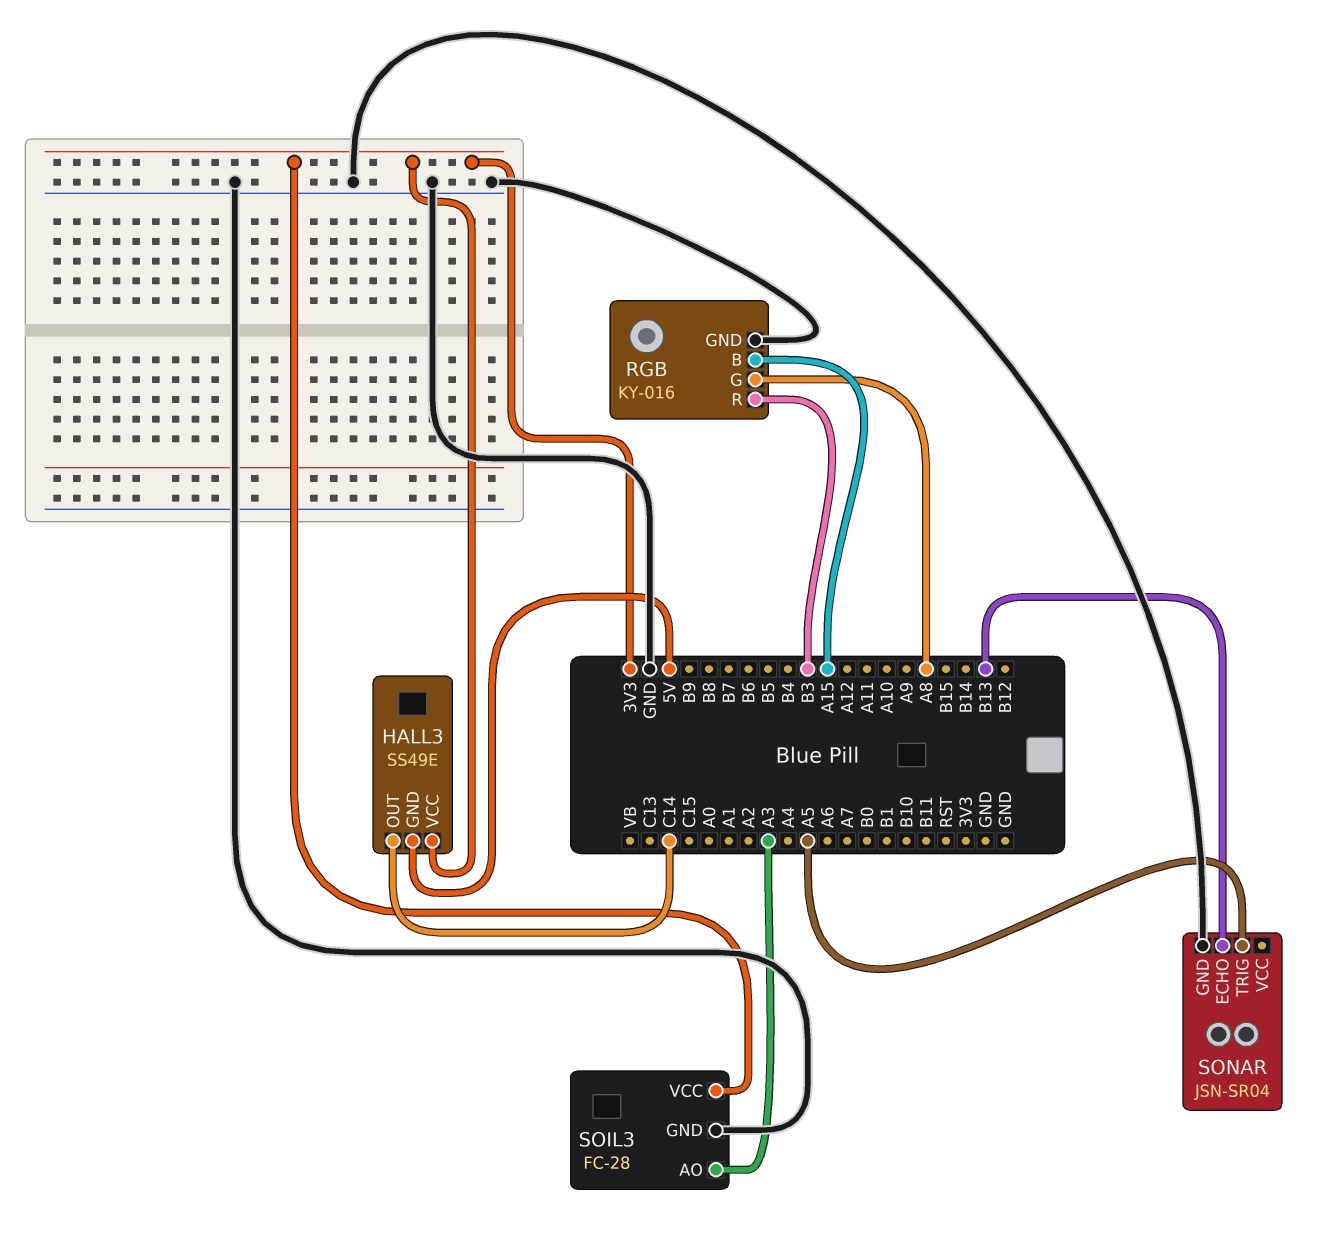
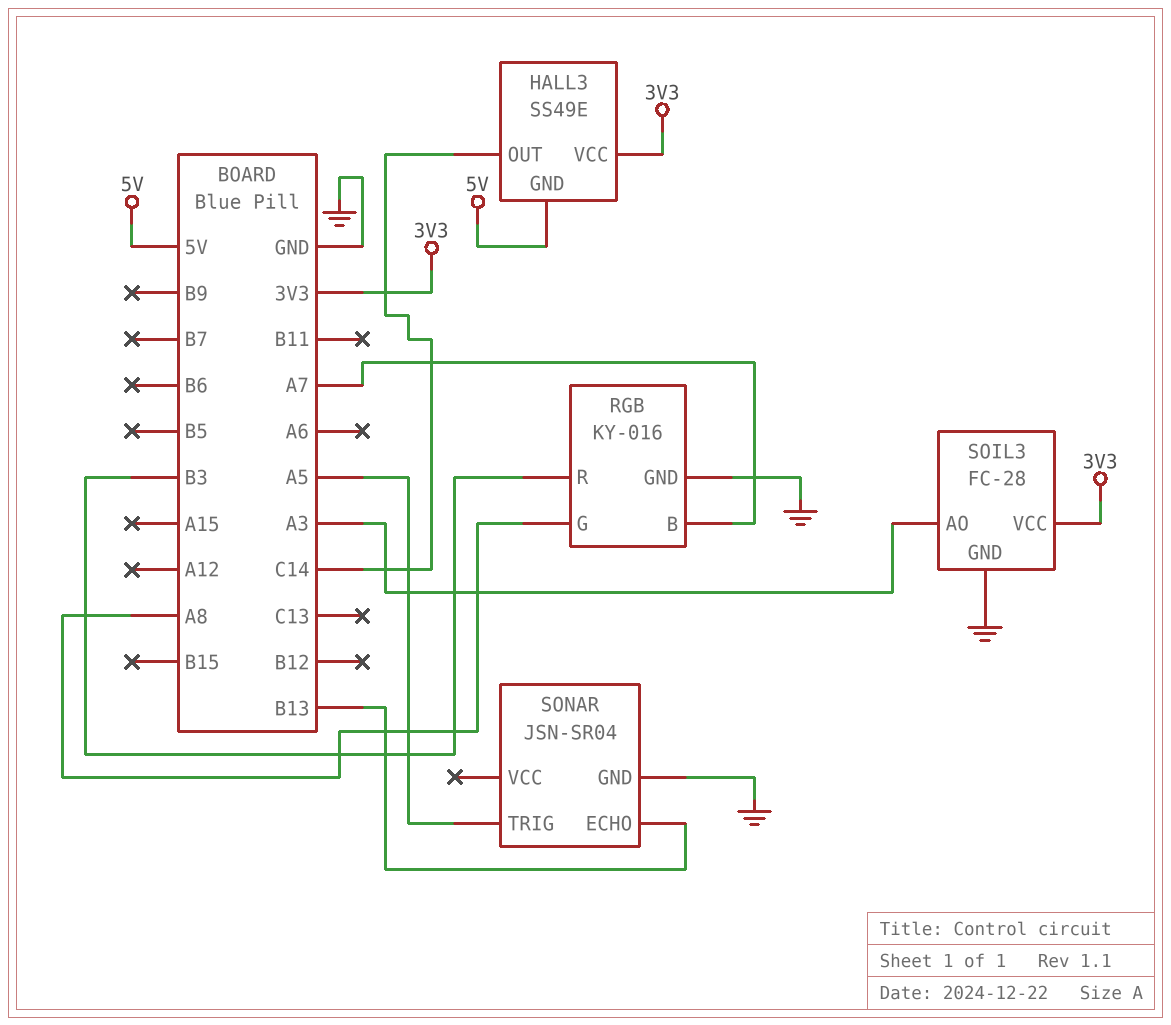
RGB pin B: A15 -> A7

